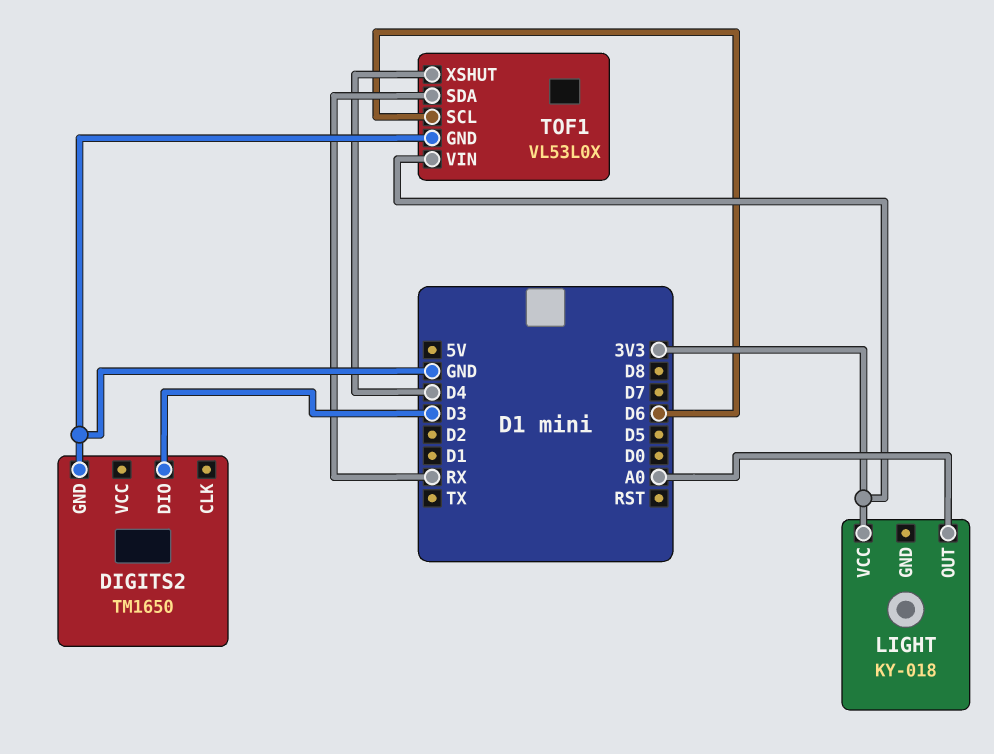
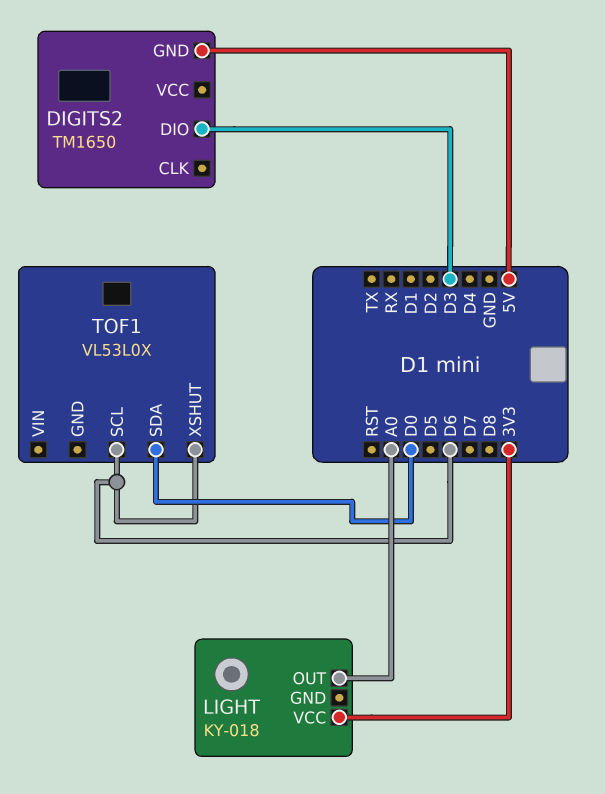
DIGITS2 pin GND: GND -> 5V
TOF1 pin GND: GND -> none
TOF1 pin SDA: RX -> D0
TOF1 pin VIN: 3V3 -> none
TOF1 pin XSHUT: D4 -> D6

